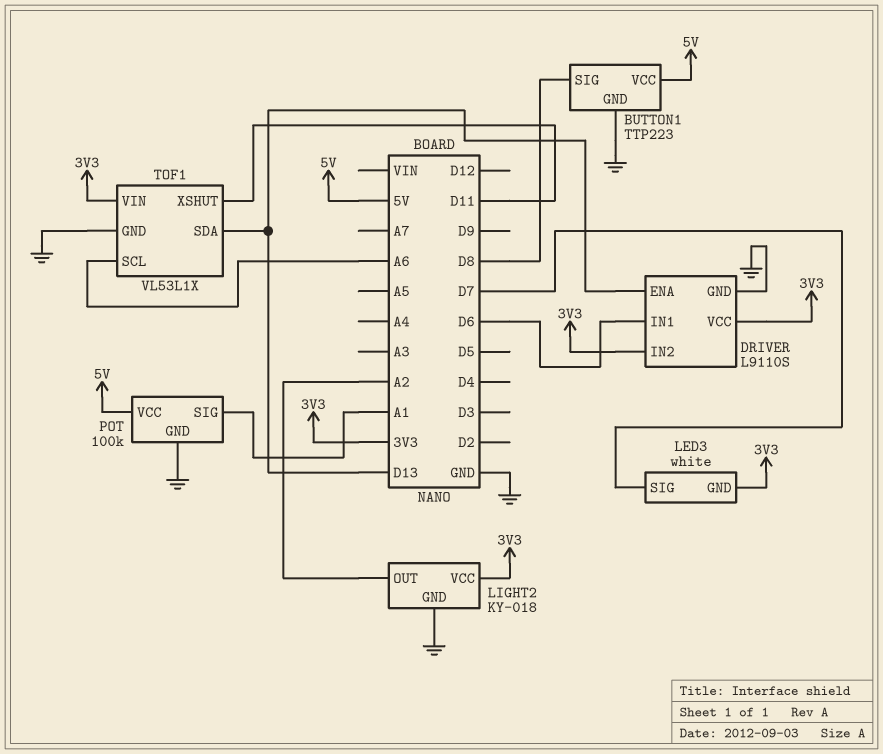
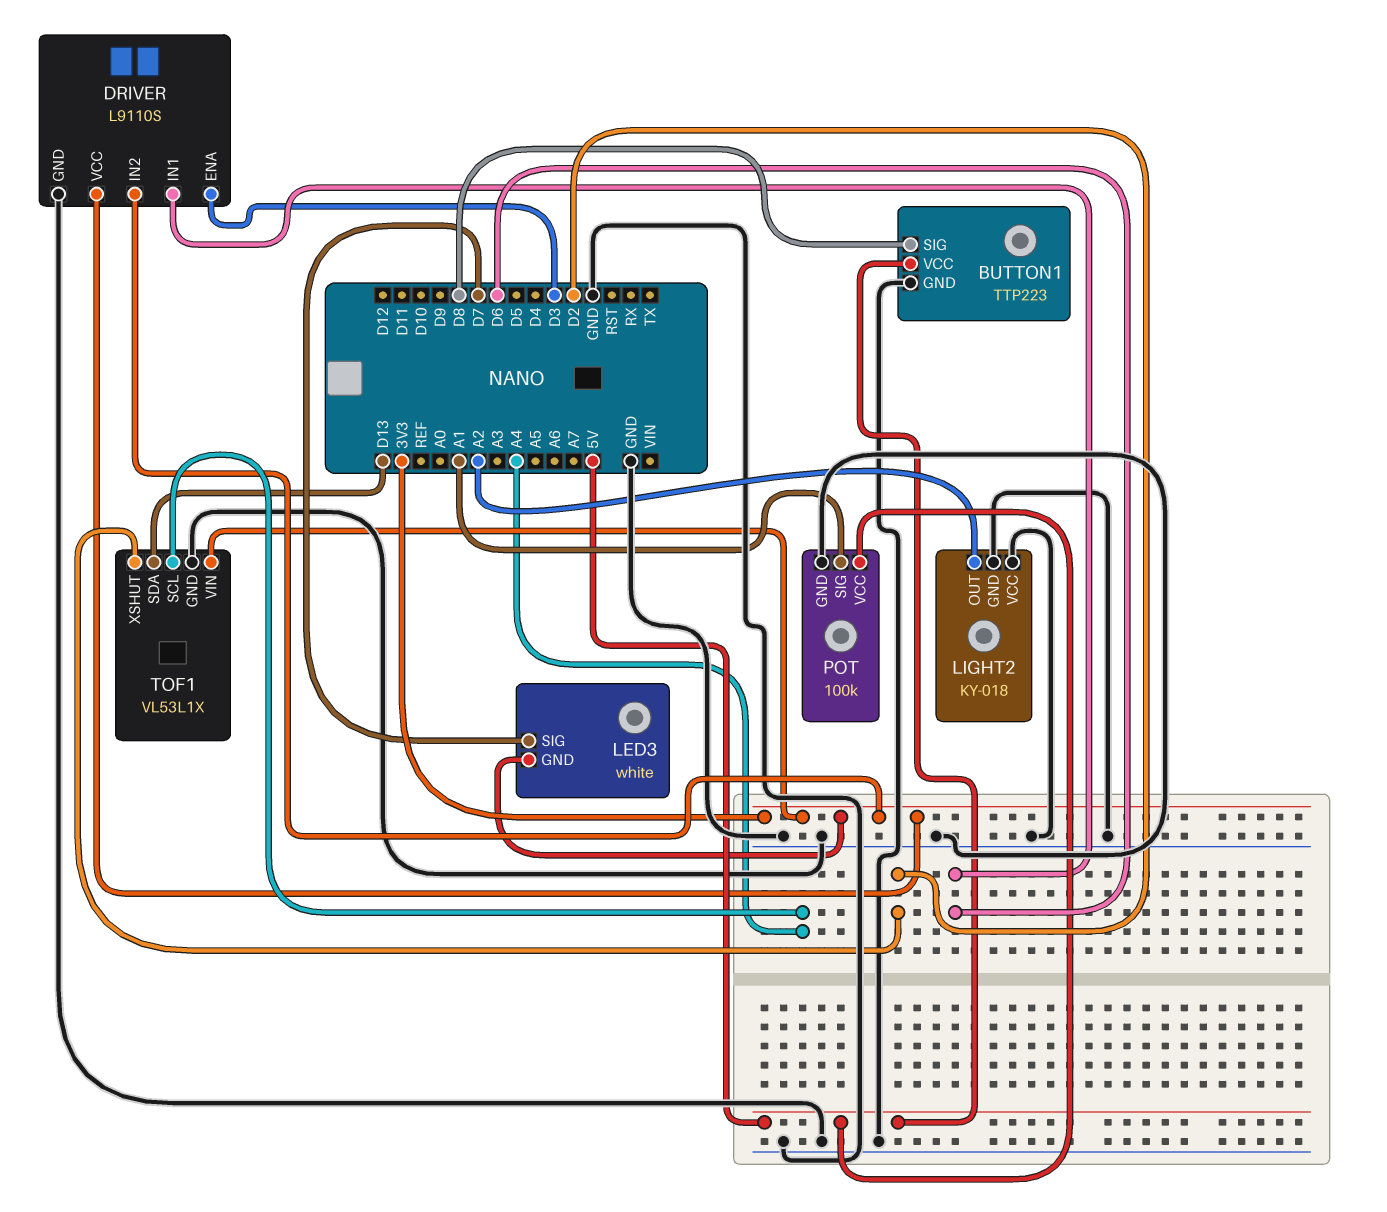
DRIVER pin ENA: D13 -> D3
LIGHT2 pin VCC: 3V3 -> GND
TOF1 pin SCL: A6 -> A4
TOF1 pin XSHUT: D11 -> D2

